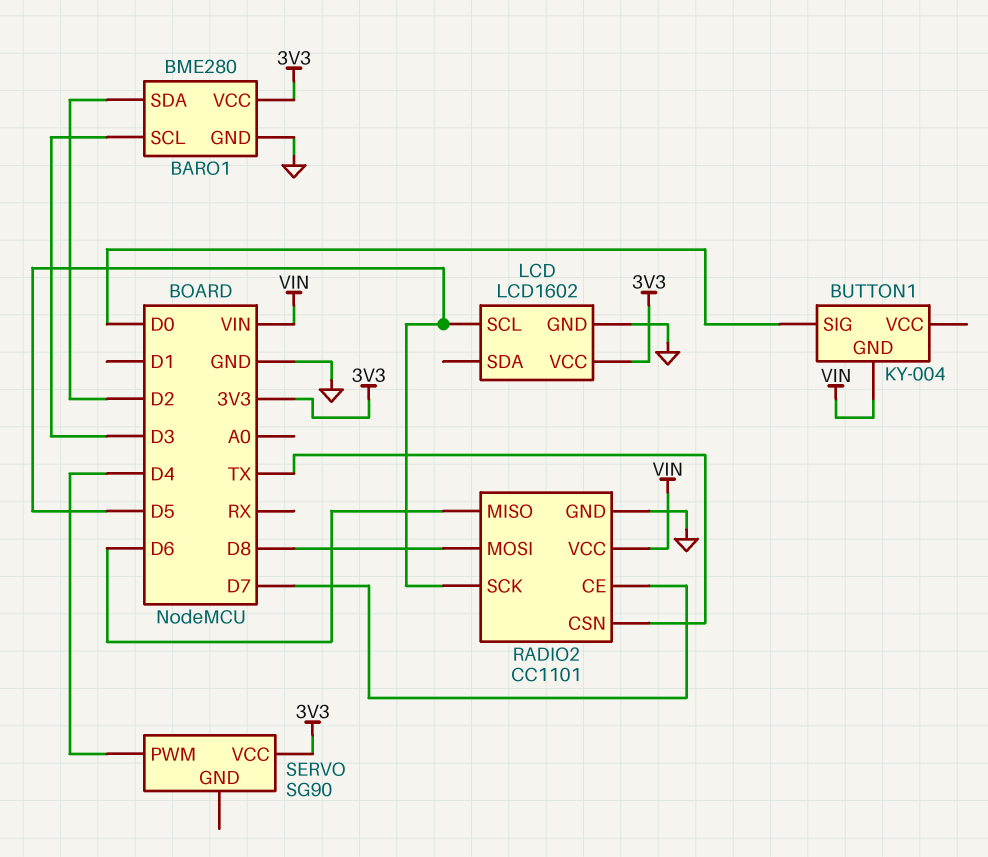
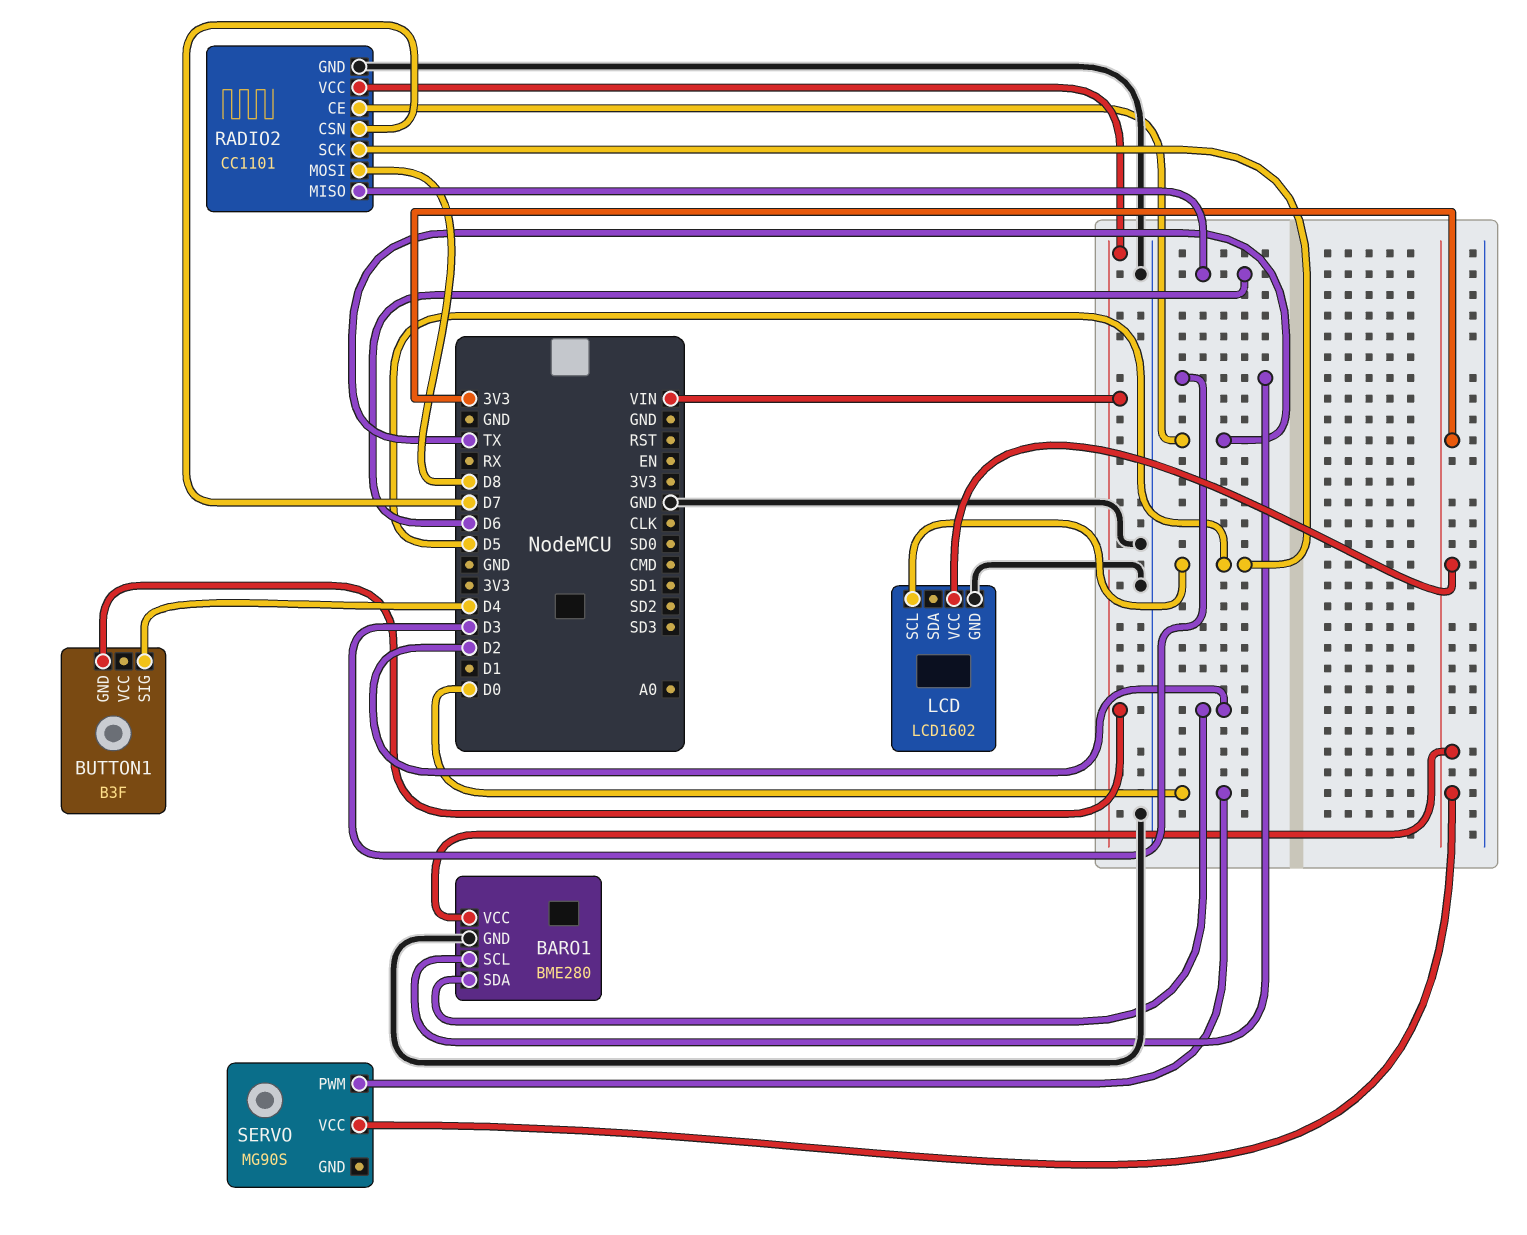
BUTTON1: KY-004 -> B3F
BUTTON1 pin SIG: D0 -> D4
RADIO2 pin CE: D7 -> TX
RADIO2 pin CSN: TX -> D7
SERVO: SG90 -> MG90S
SERVO pin PWM: D4 -> D0

